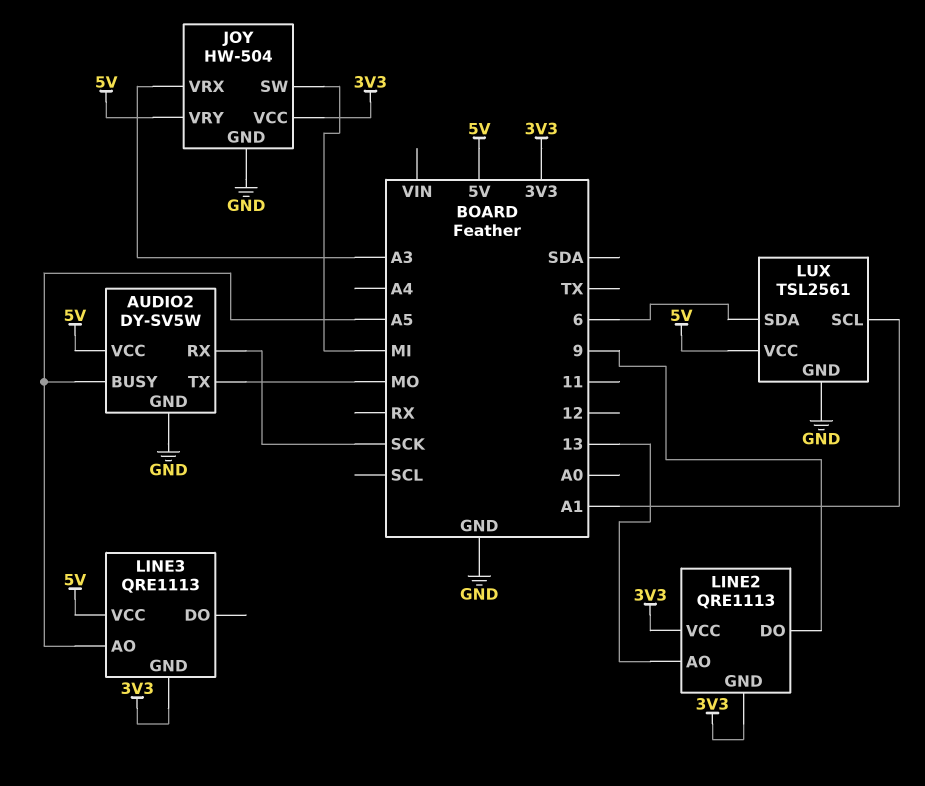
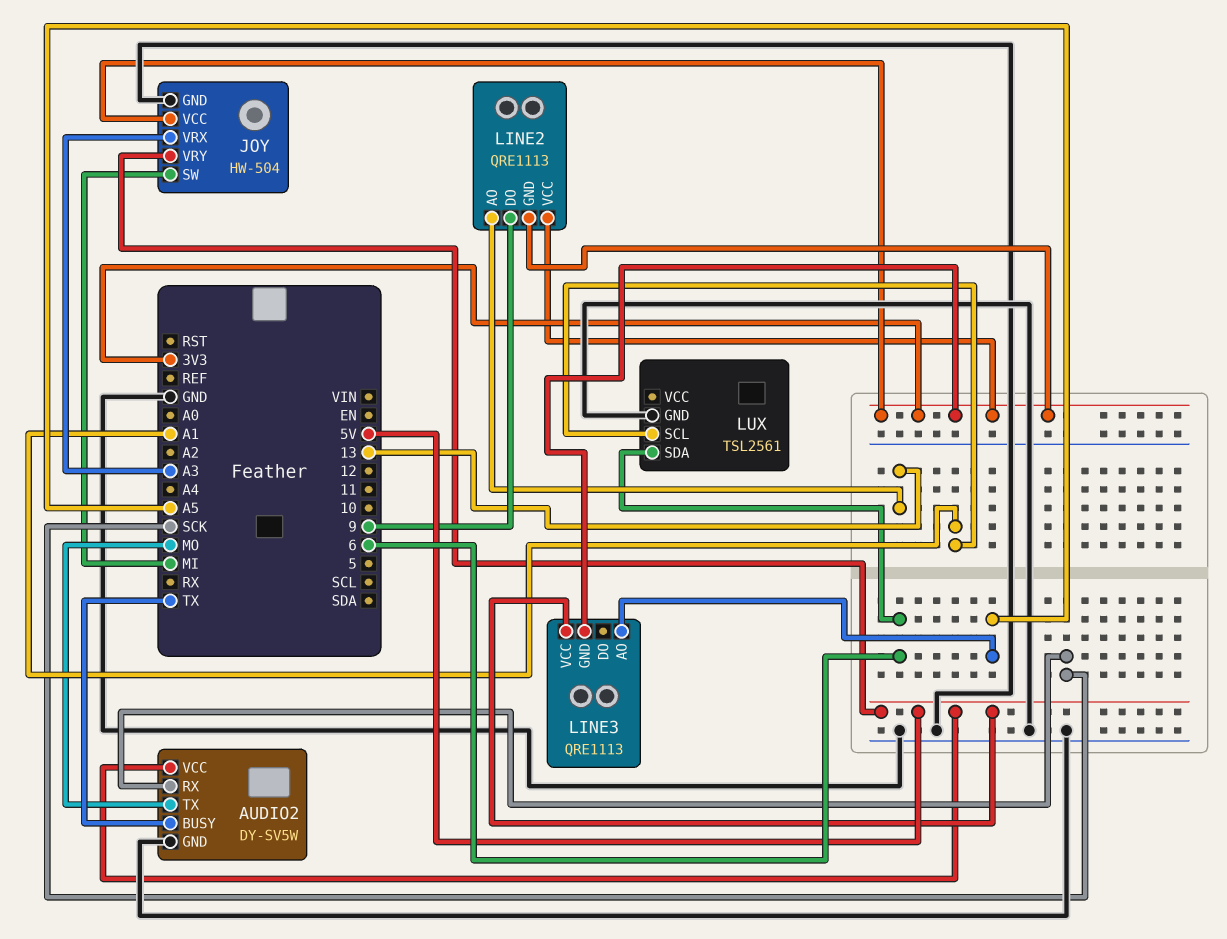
AUDIO2 pin BUSY: A5 -> TX
LUX pin VCC: 5V -> none

